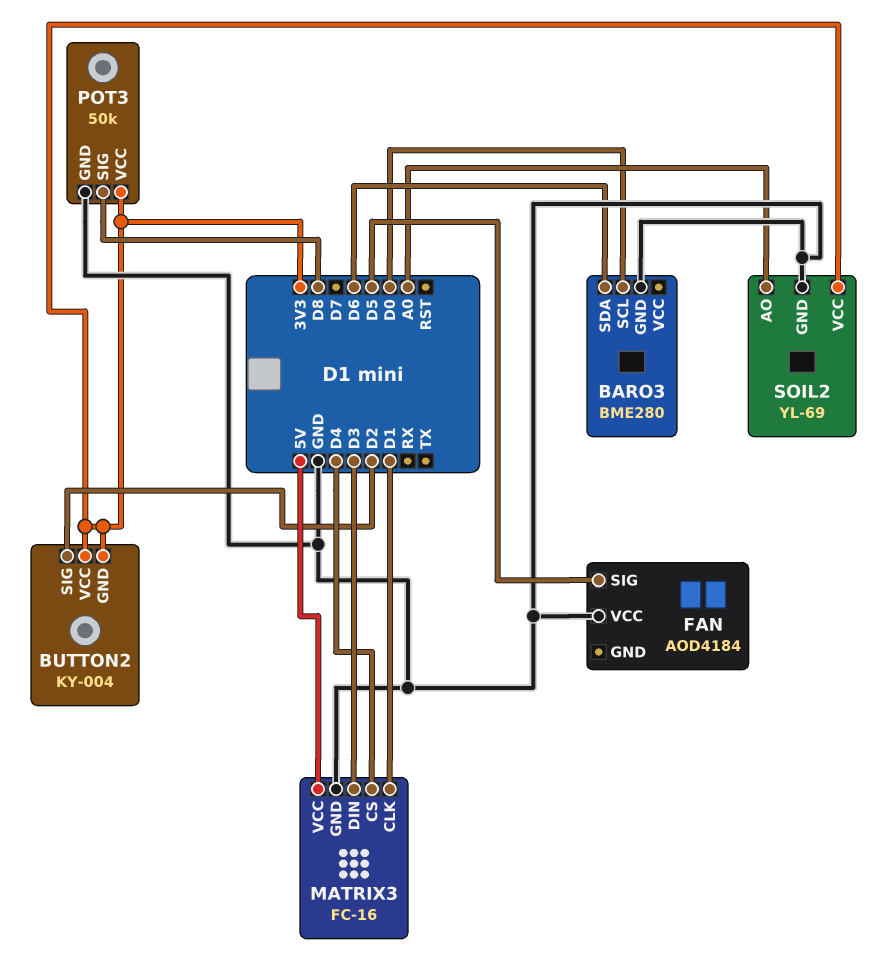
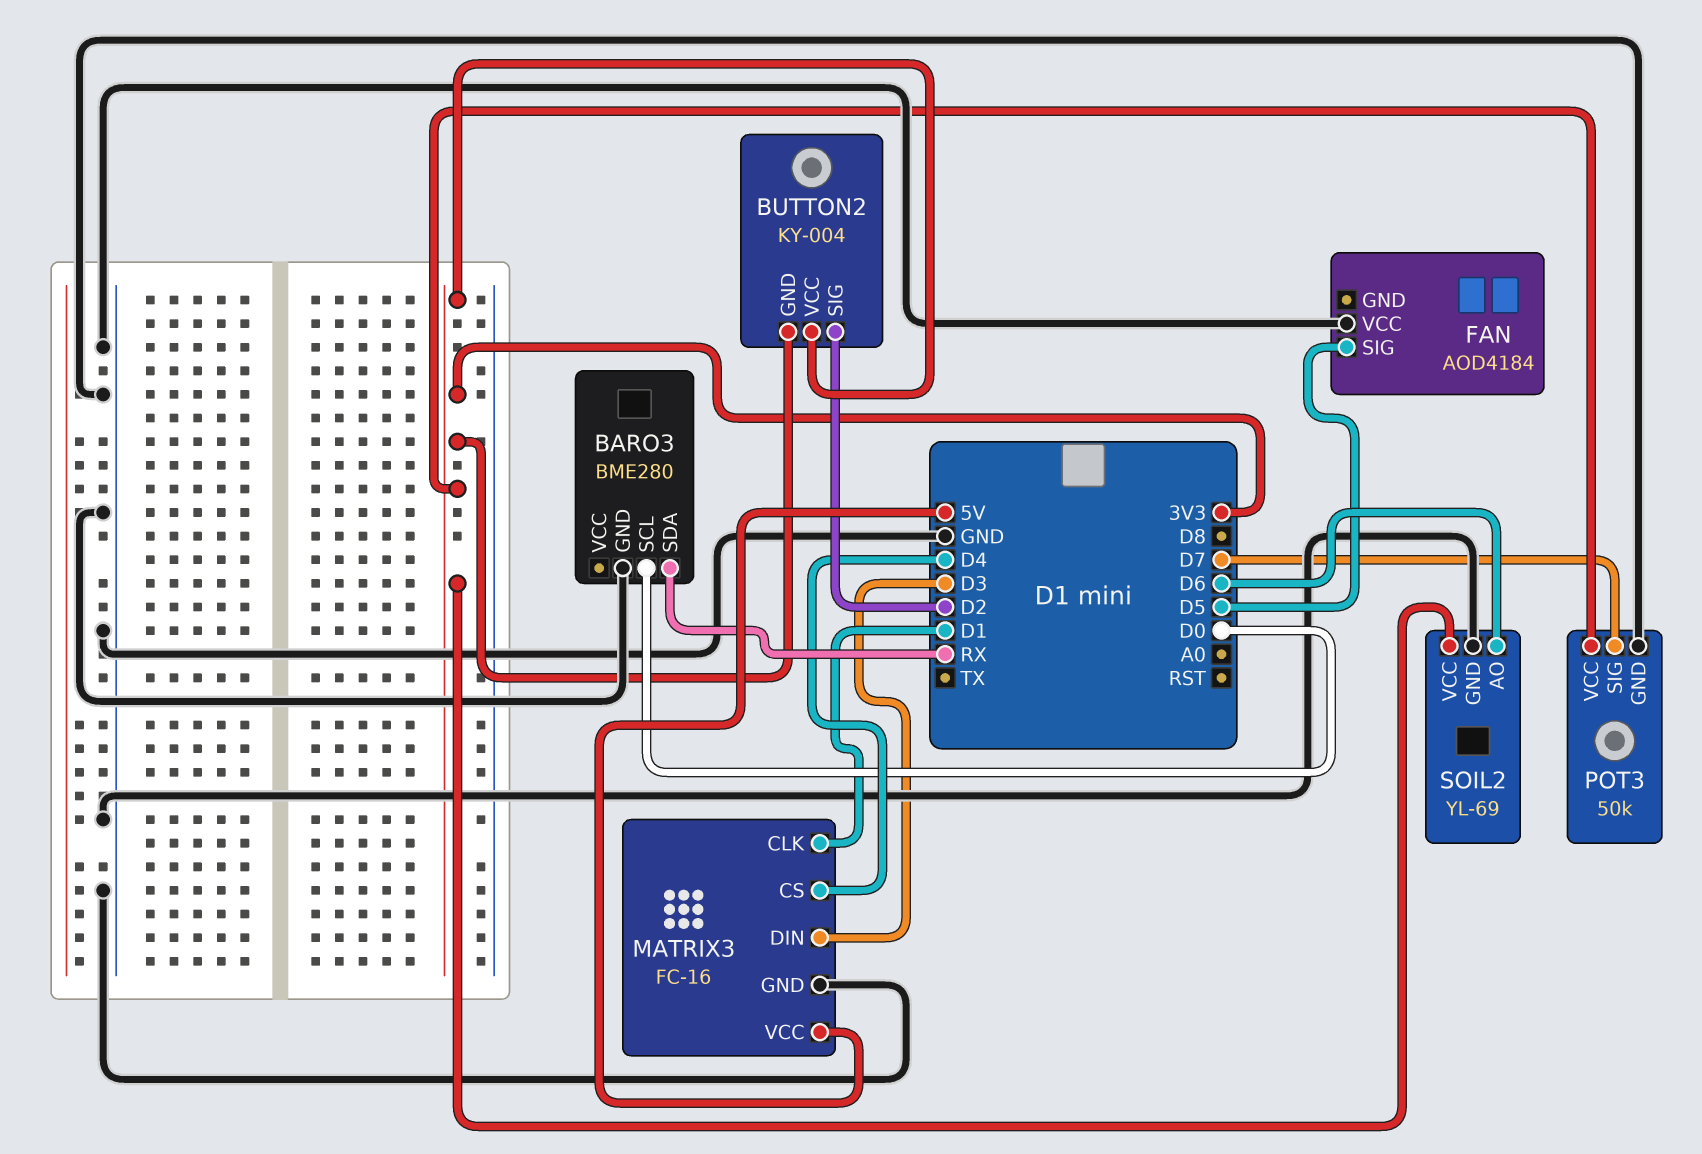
BARO3 pin SDA: D6 -> RX
POT3 pin SIG: D8 -> D7
SOIL2 pin AO: A0 -> D6

